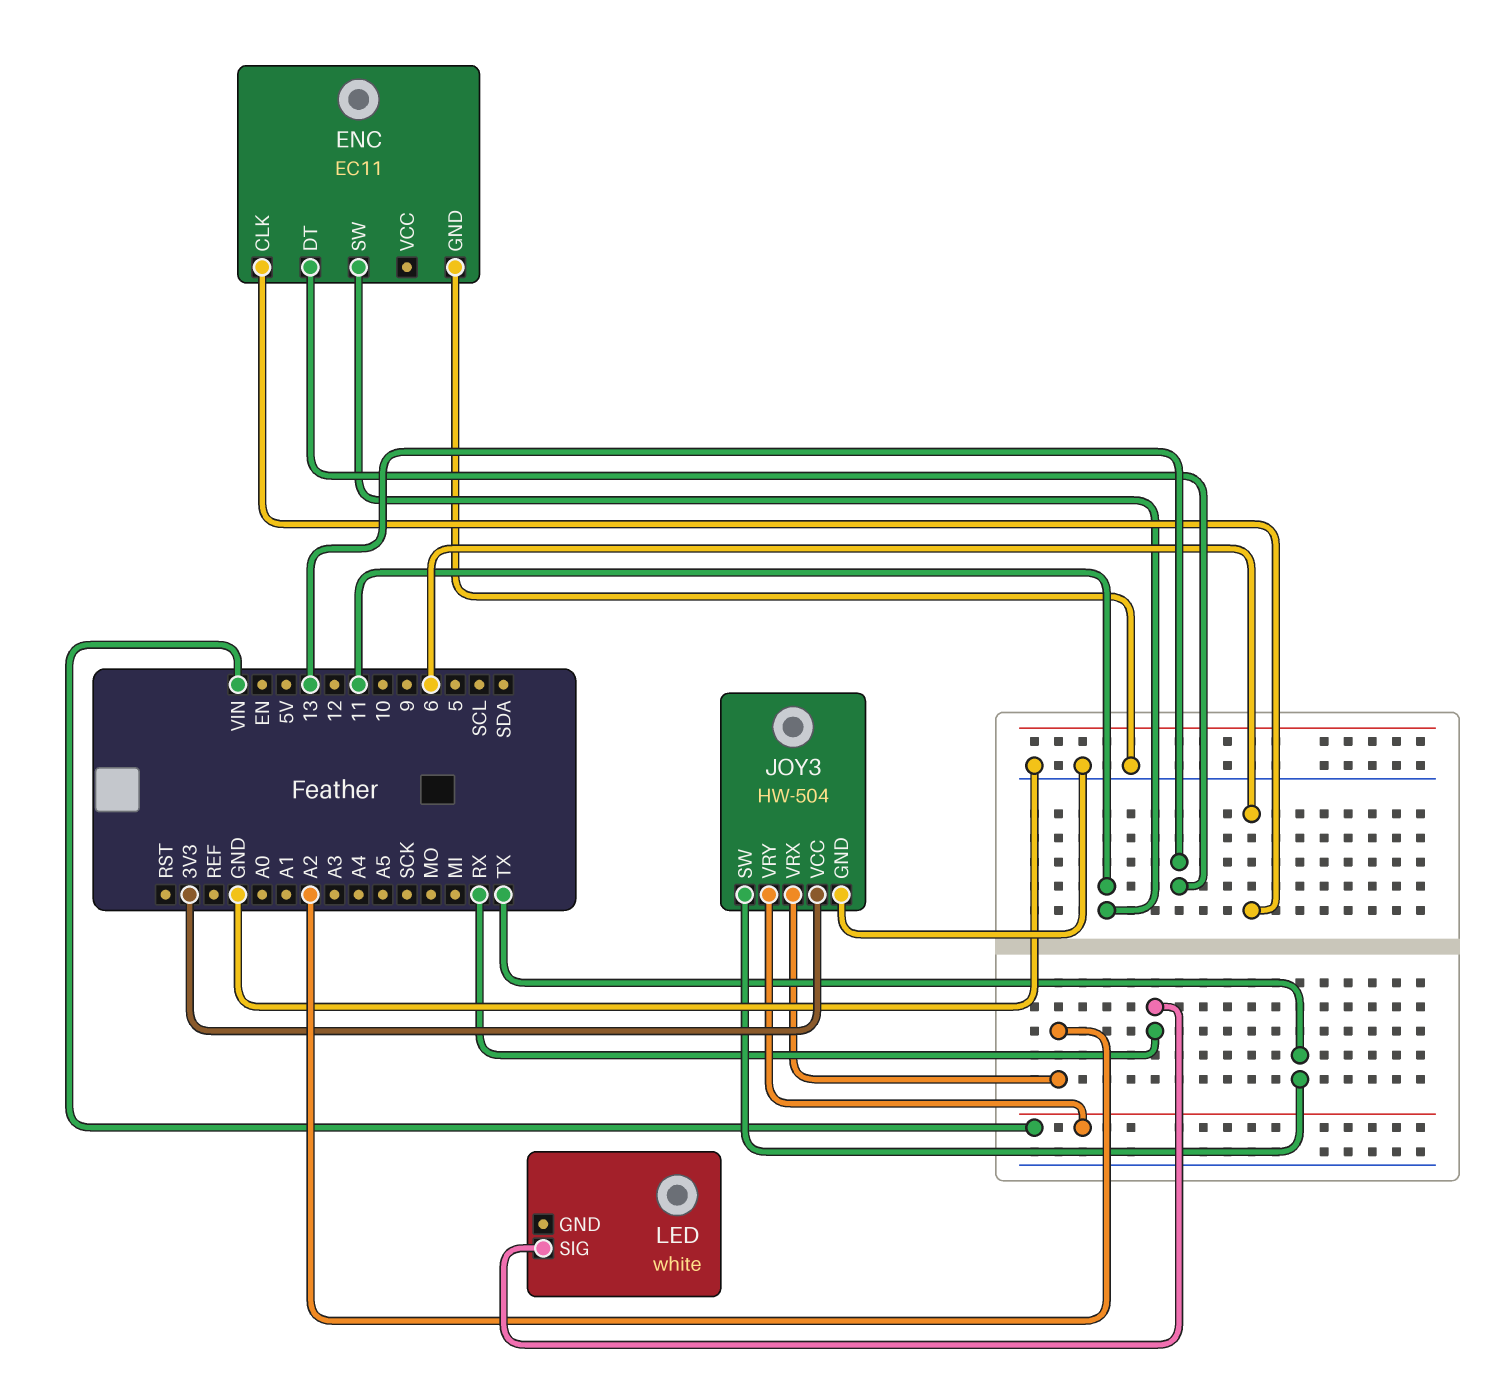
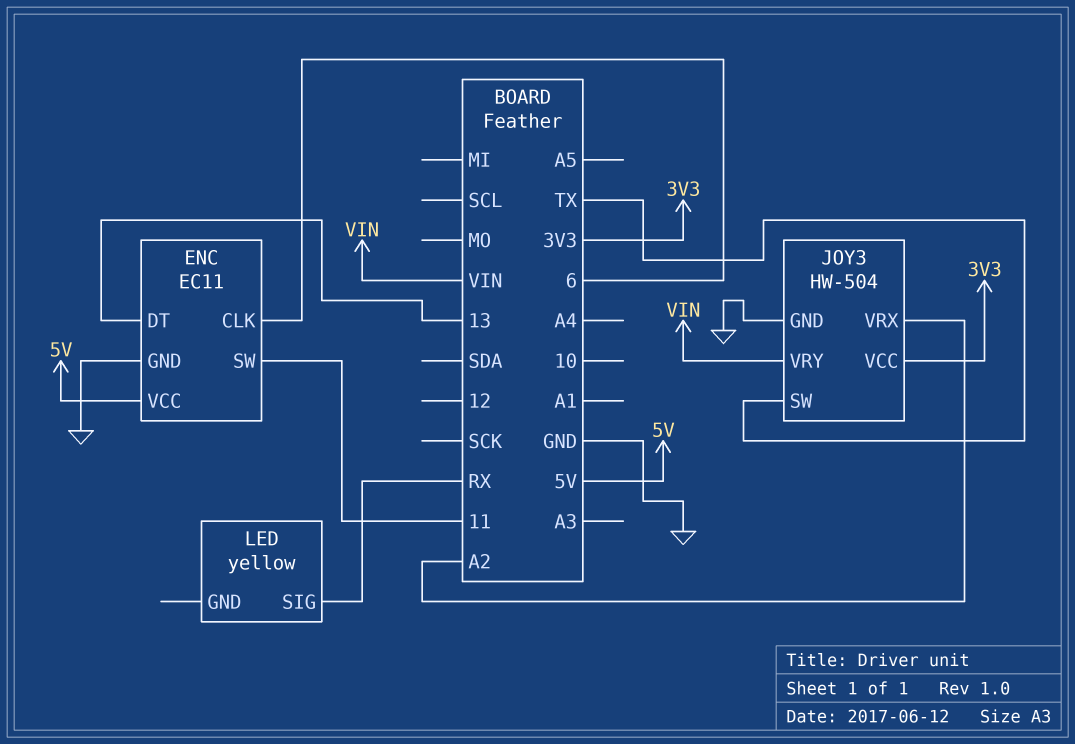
ENC pin VCC: none -> 5V
LED: white -> yellow

